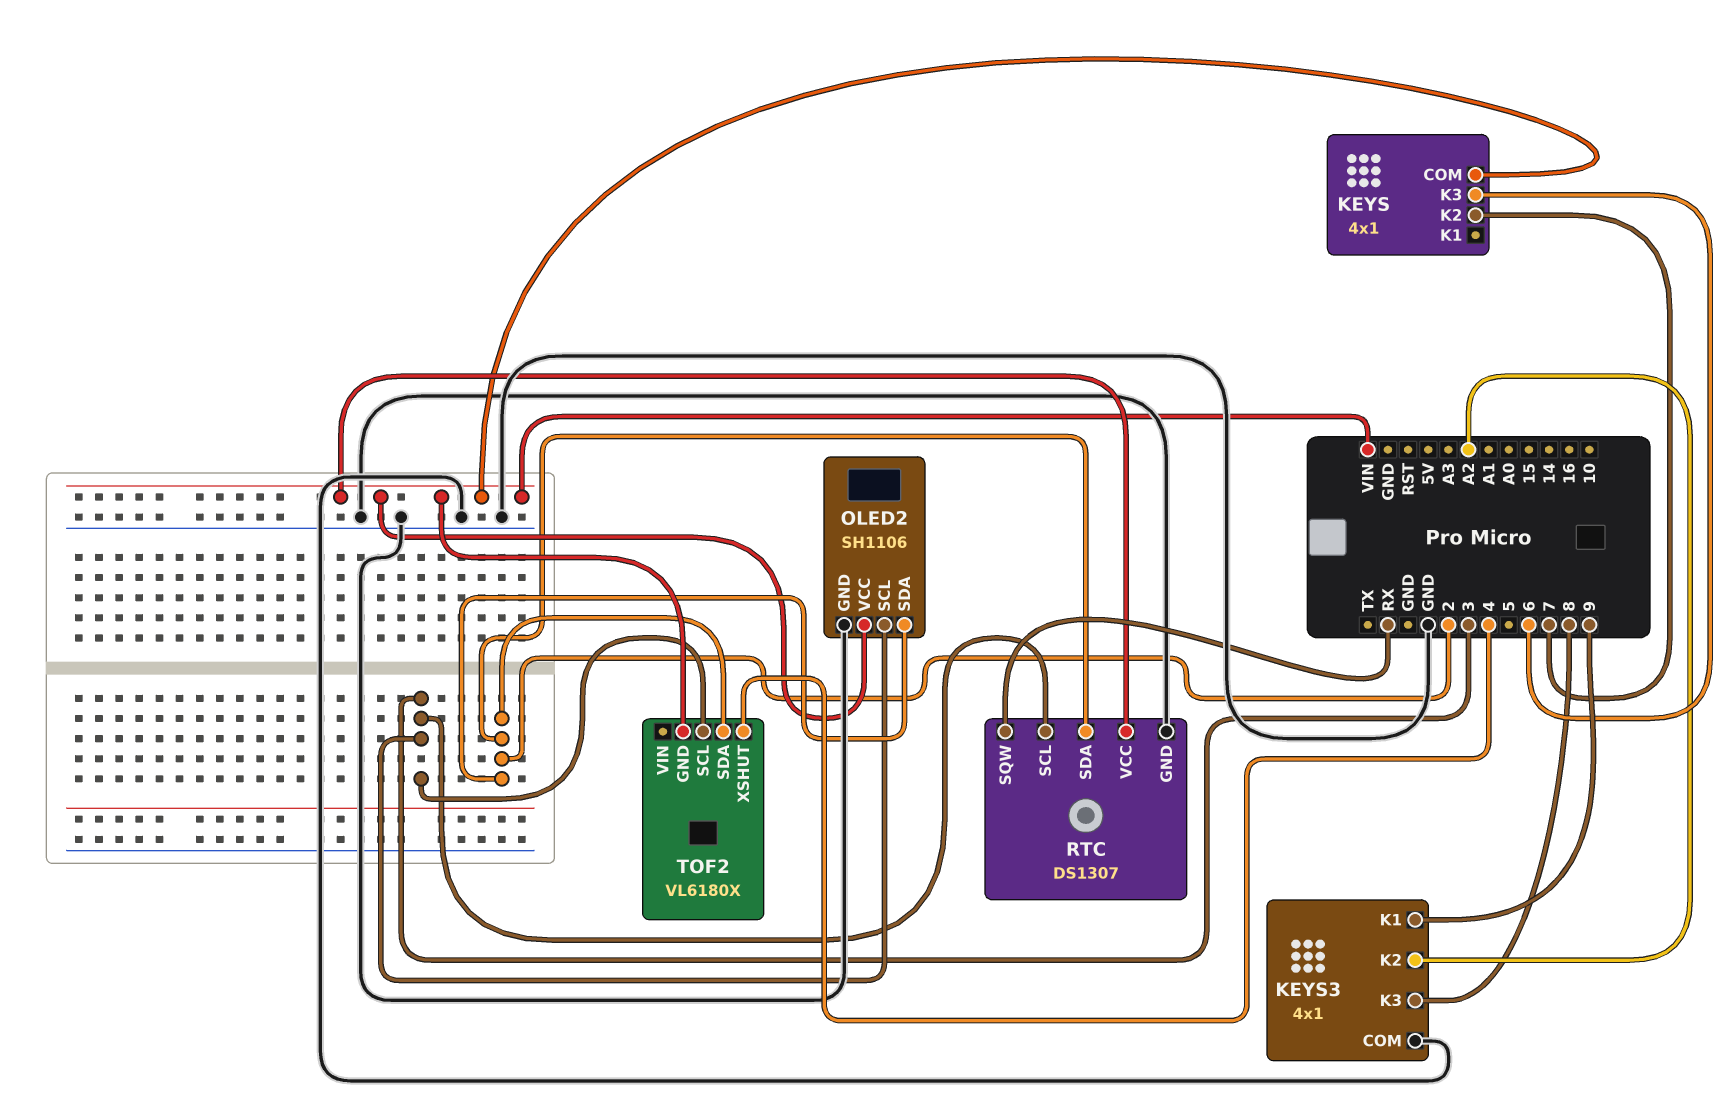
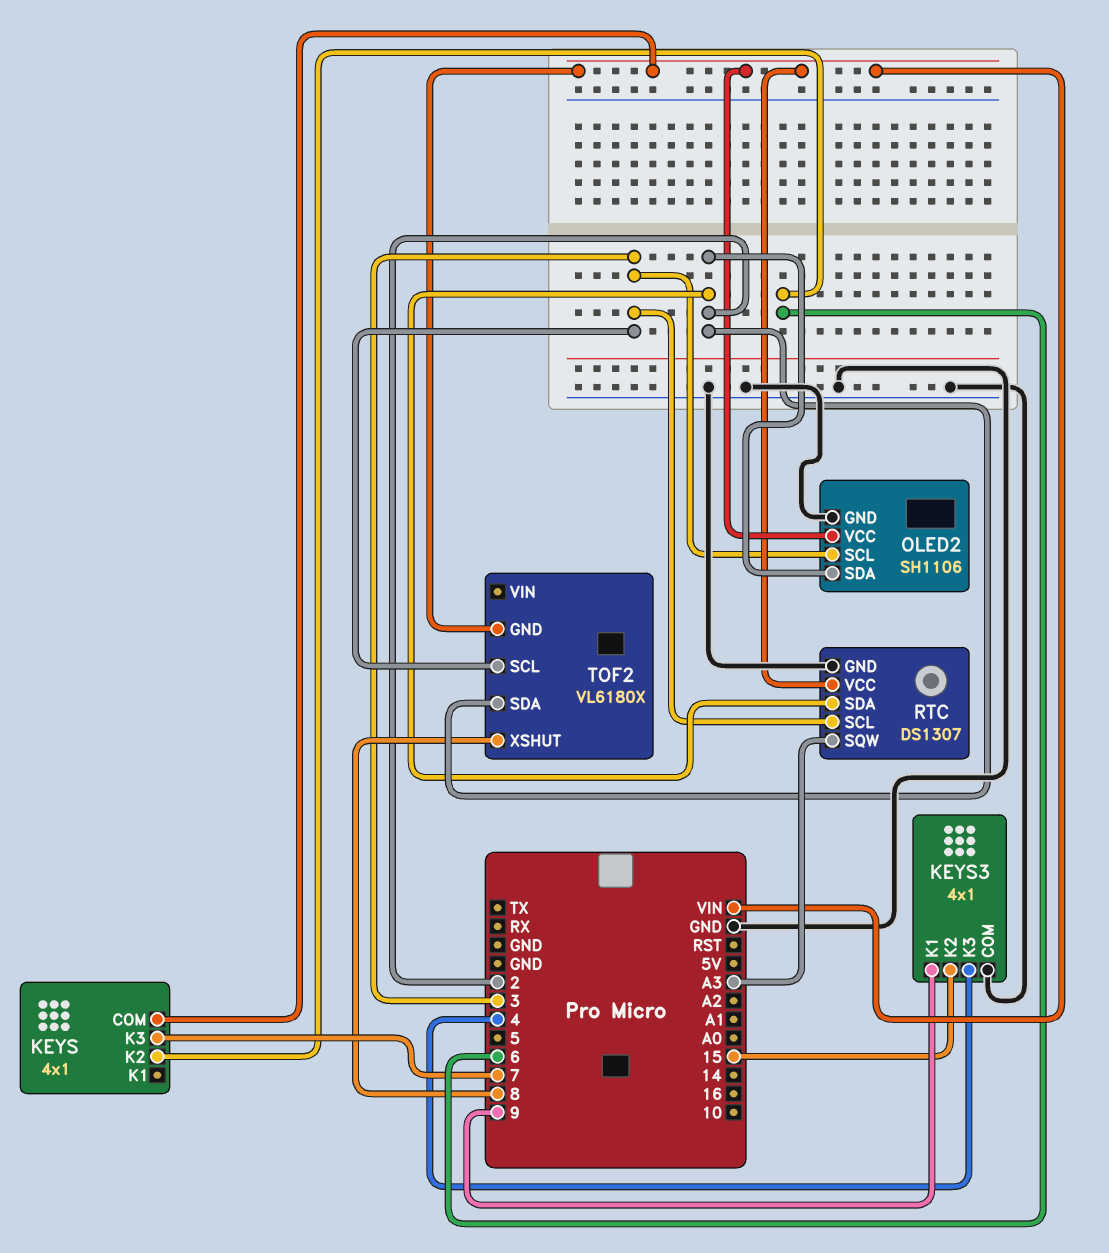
KEYS pin K2: 7 -> 6
KEYS pin K3: 6 -> 7
KEYS3 pin K2: A2 -> 15
KEYS3 pin K3: 8 -> 4
RTC pin SQW: RX -> A3
TOF2 pin XSHUT: 4 -> 8

